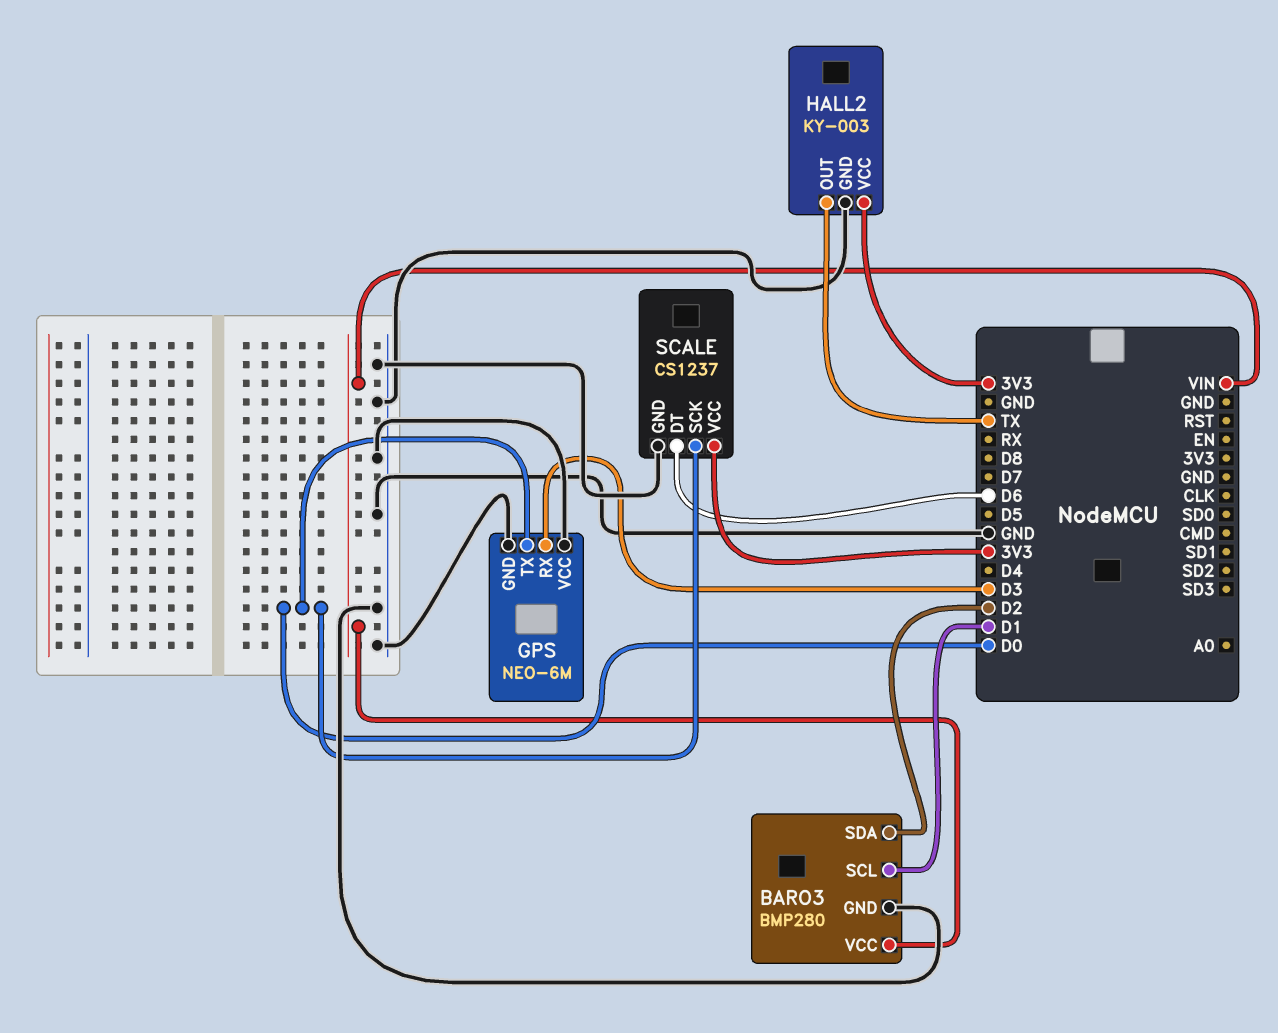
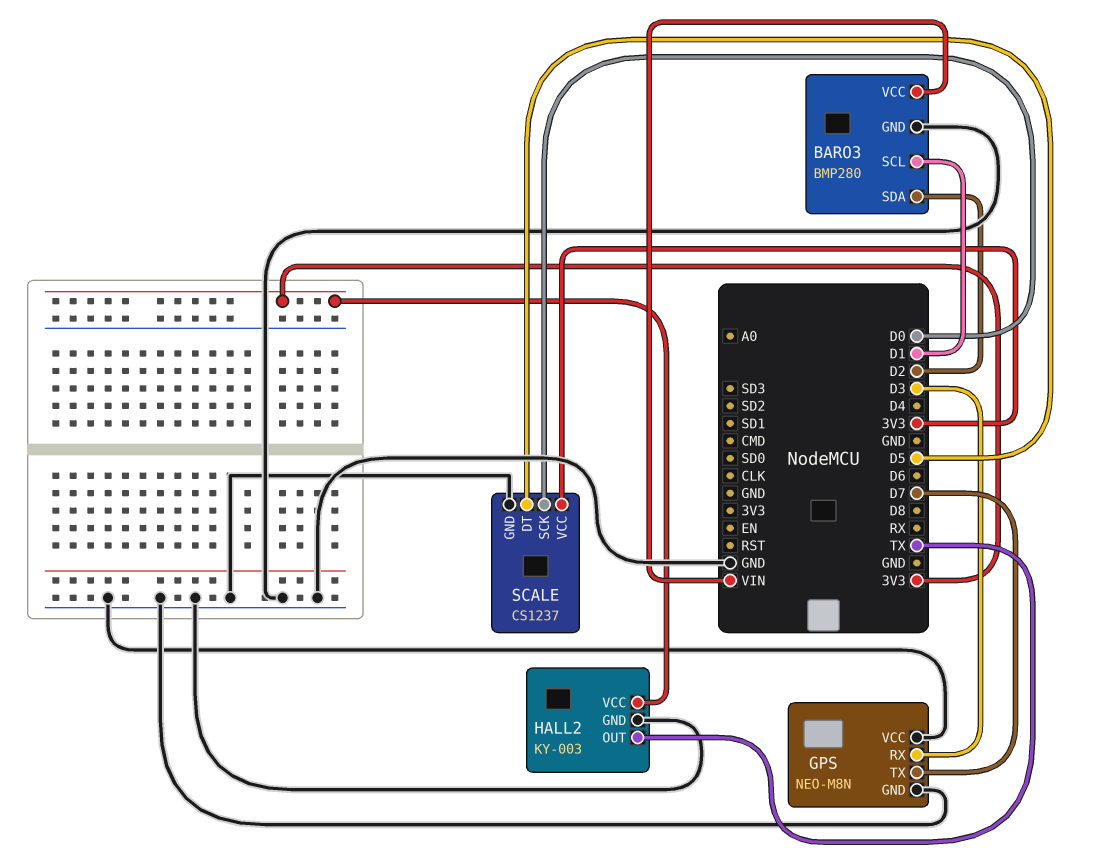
GPS: NEO-6M -> NEO-M8N
GPS pin TX: D0 -> D7
SCALE pin DT: D6 -> D5

